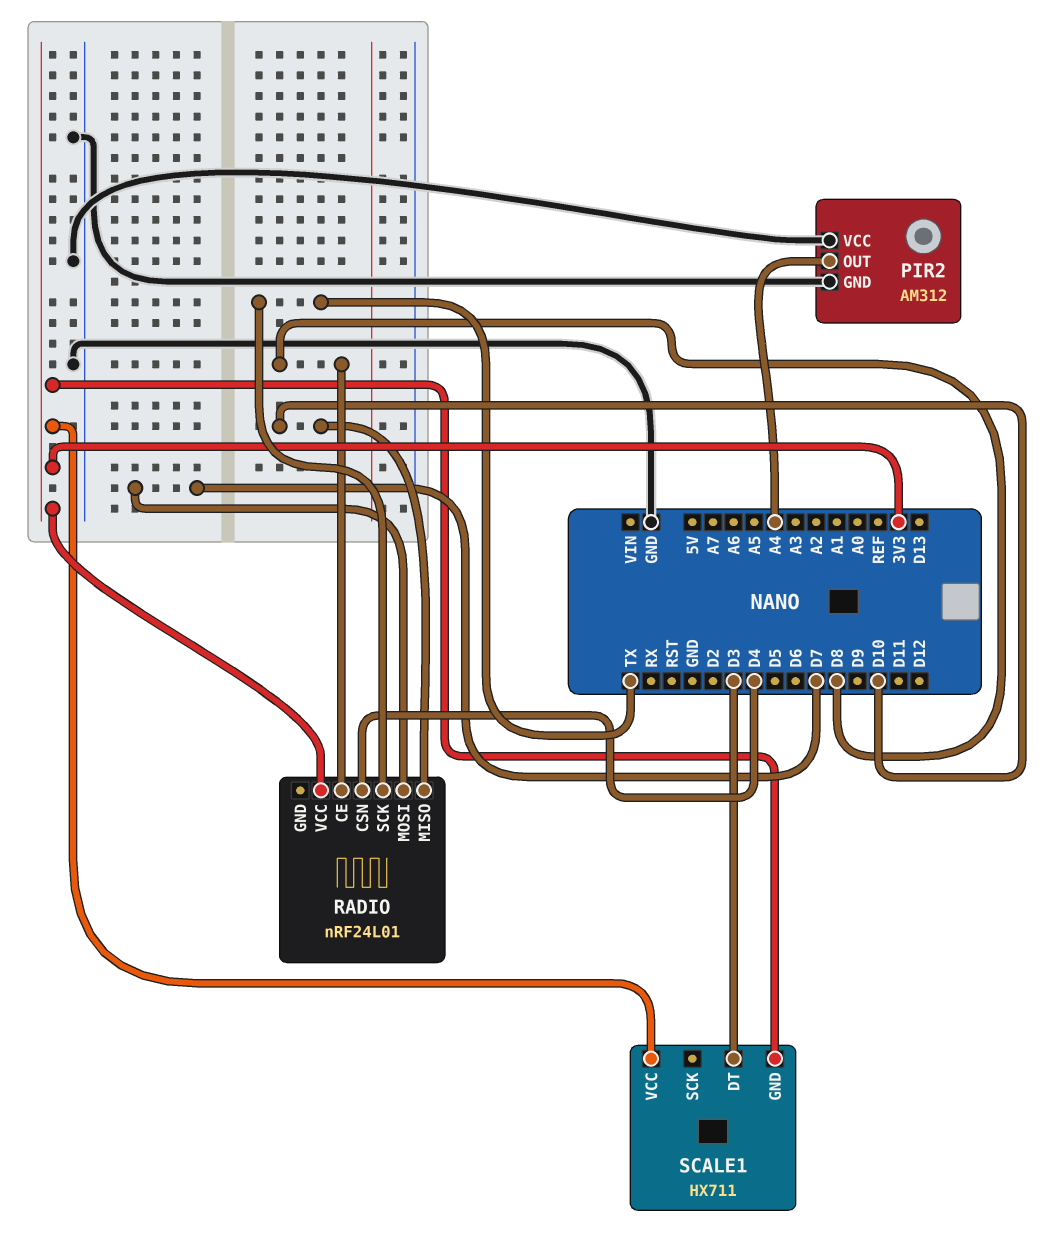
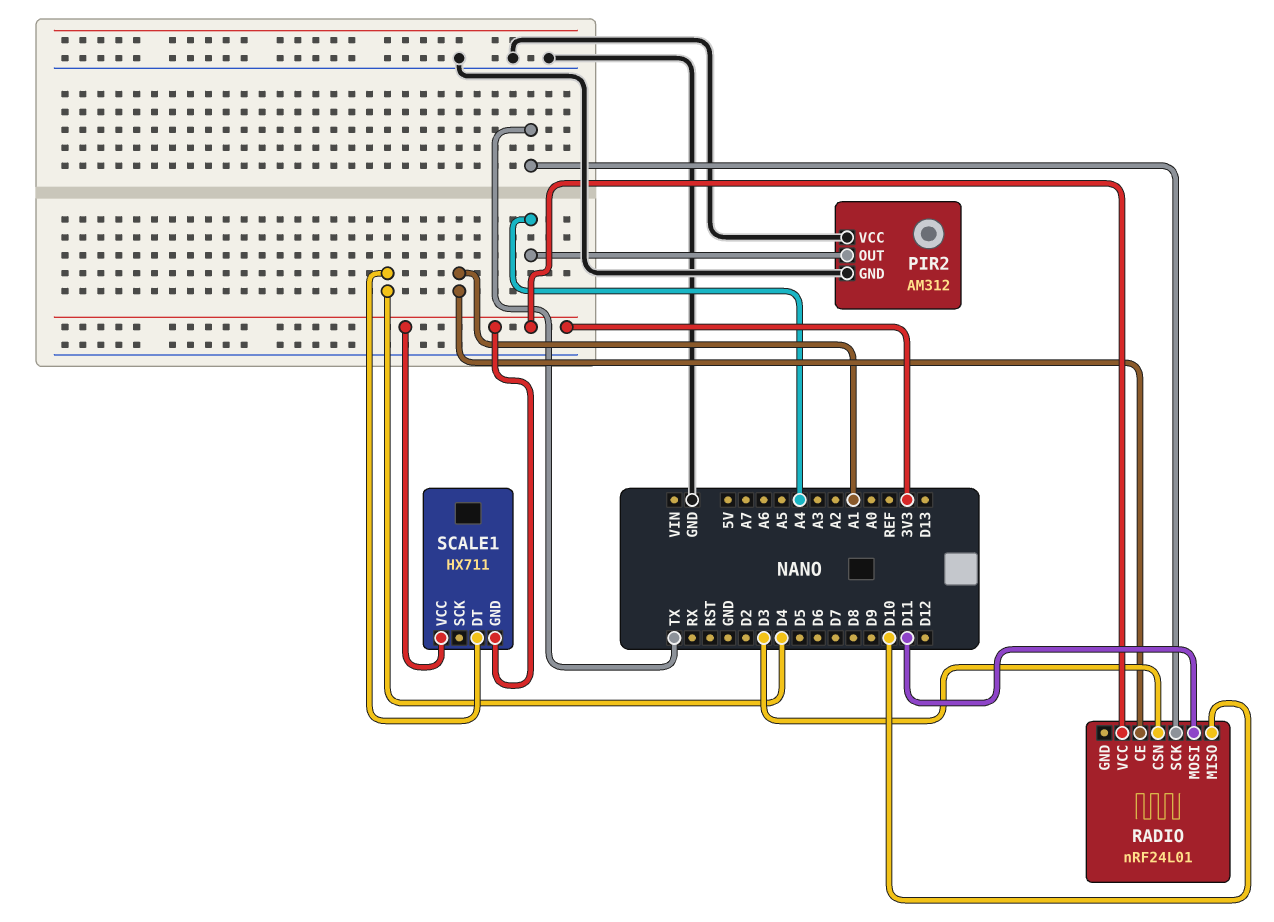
RADIO pin CE: D8 -> A1
RADIO pin CSN: D4 -> D3
RADIO pin MOSI: D7 -> D11
SCALE1 pin DT: D3 -> D4

